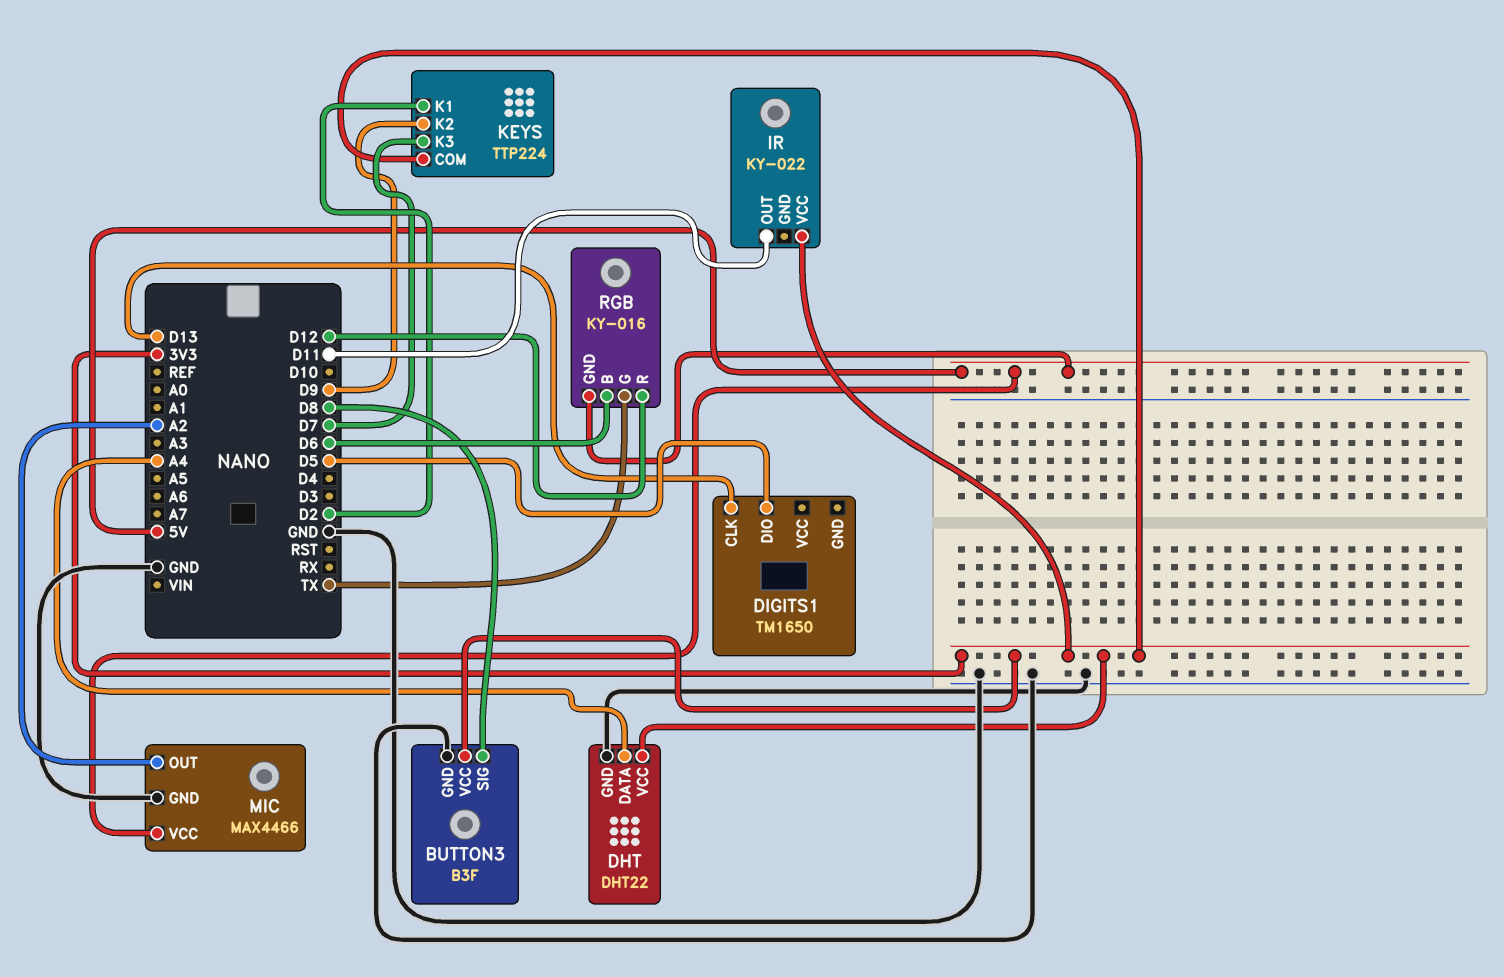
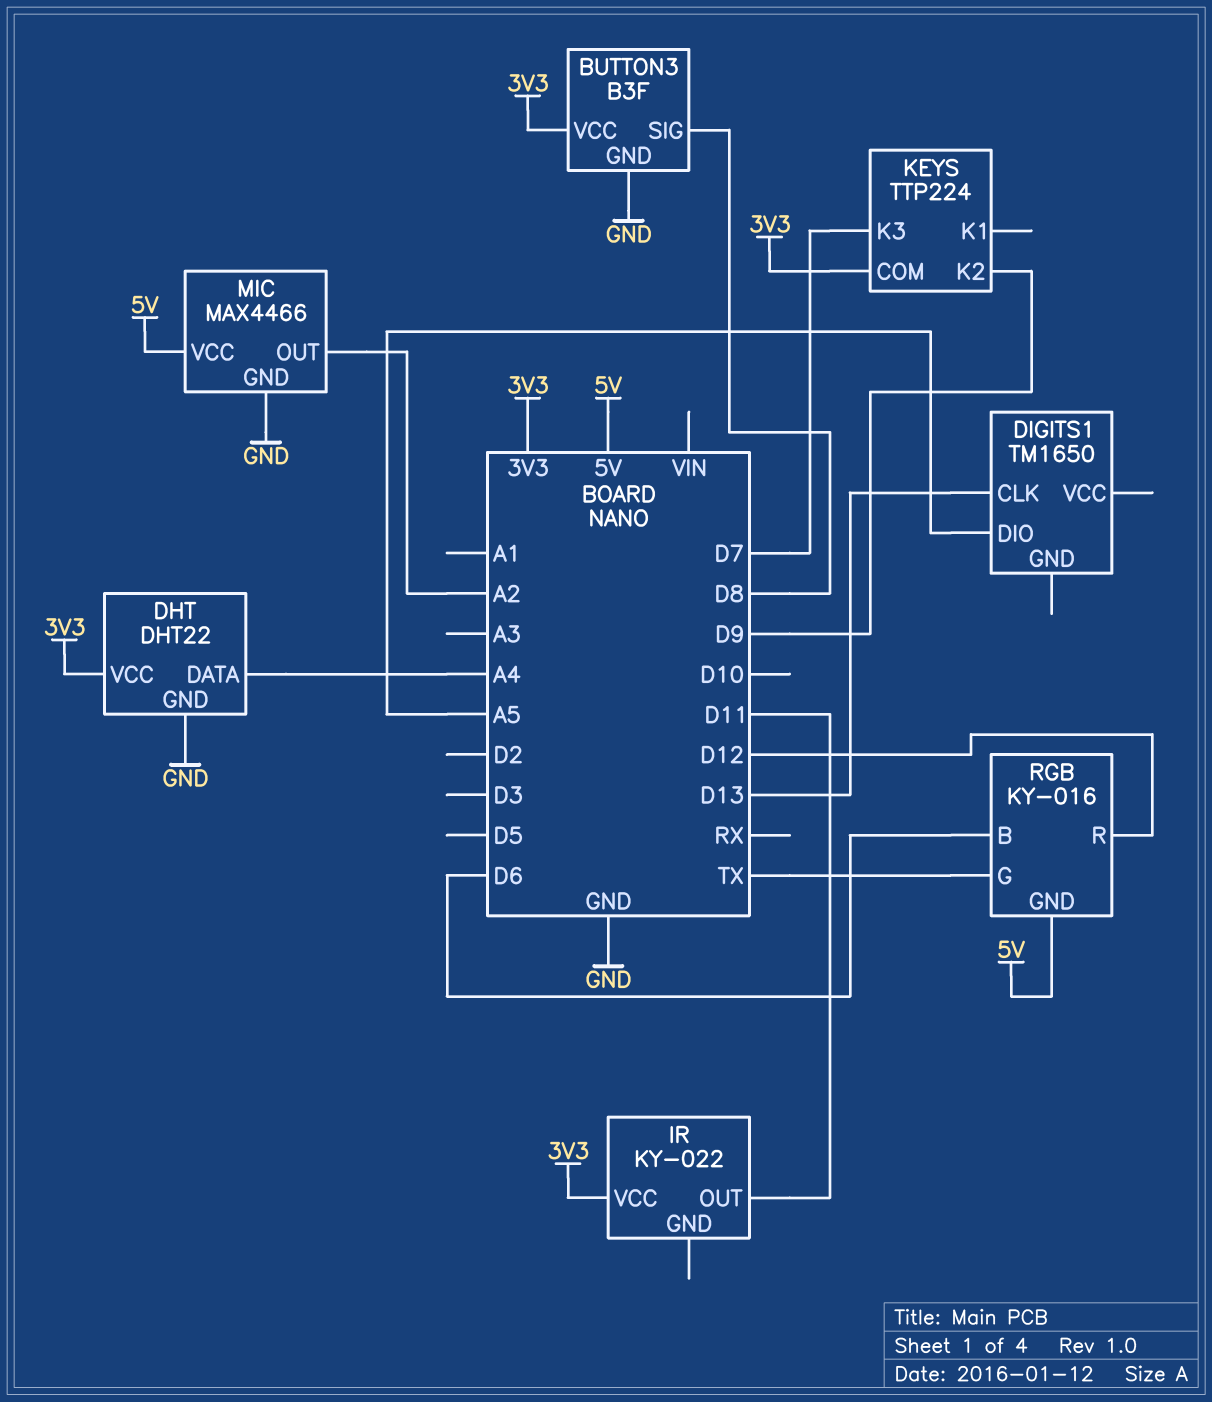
DIGITS1 pin DIO: D5 -> A5
KEYS pin K1: D2 -> none

